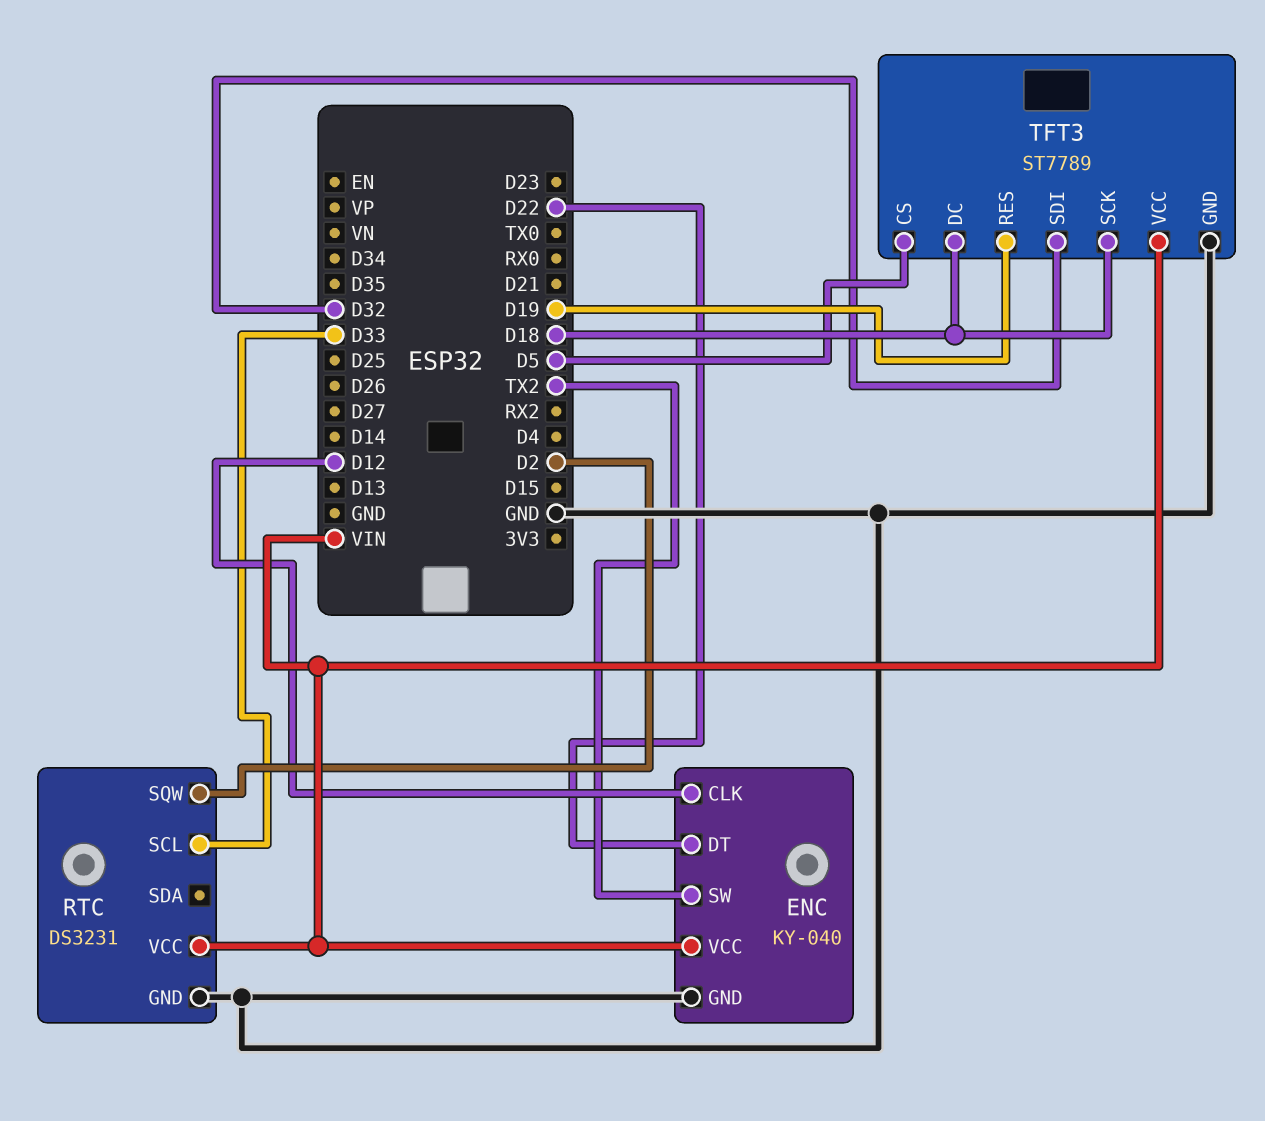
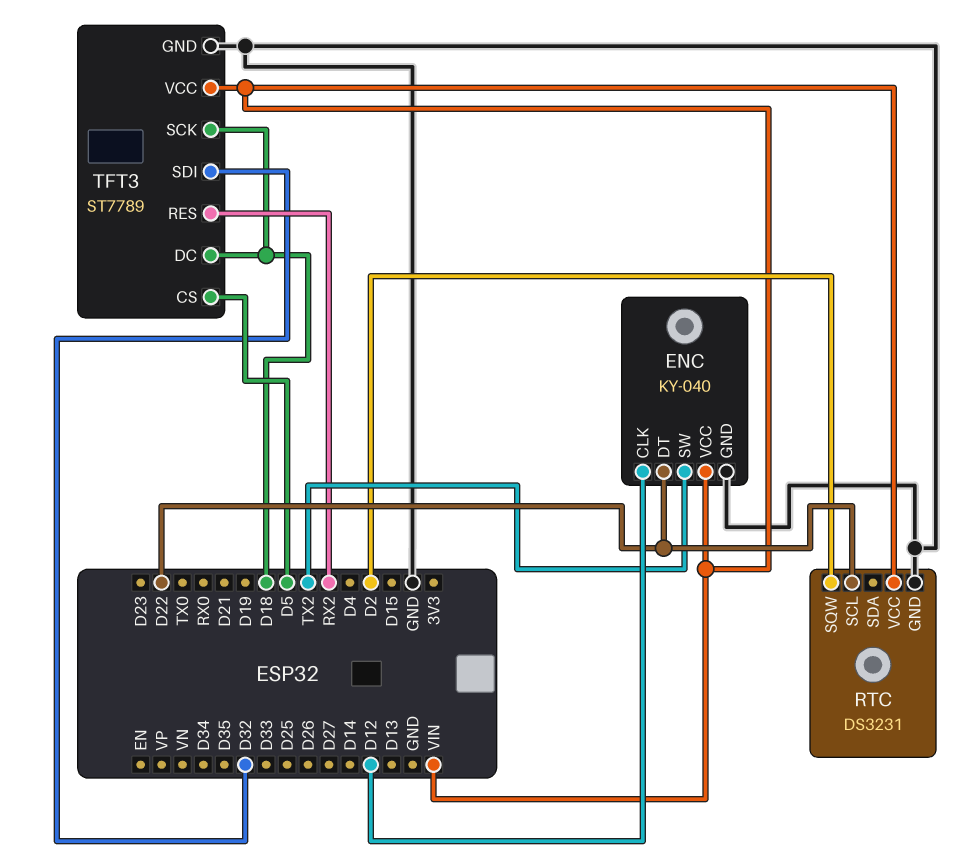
RTC pin SCL: D33 -> D22
TFT3 pin RES: D19 -> RX2

